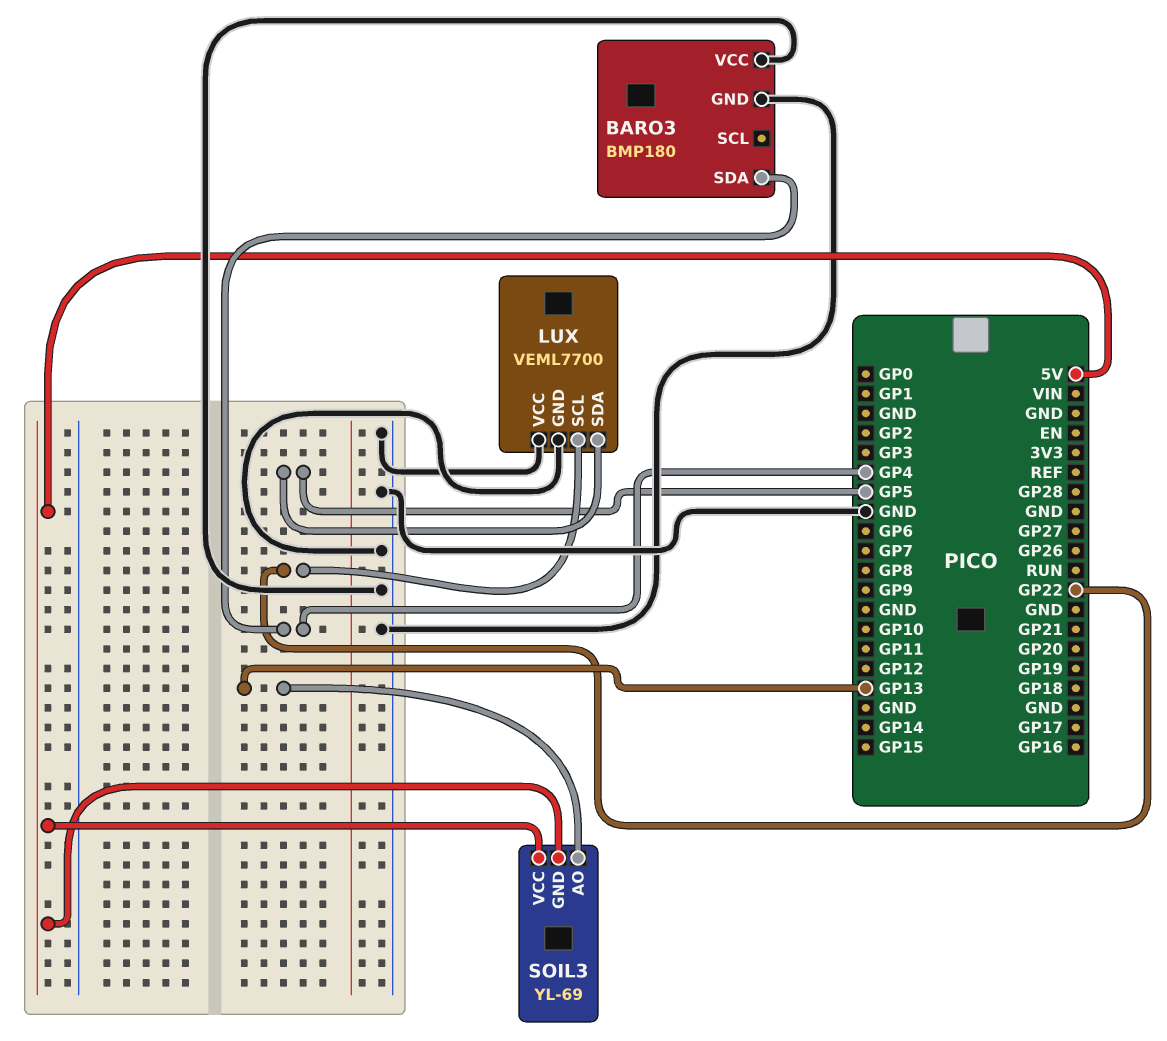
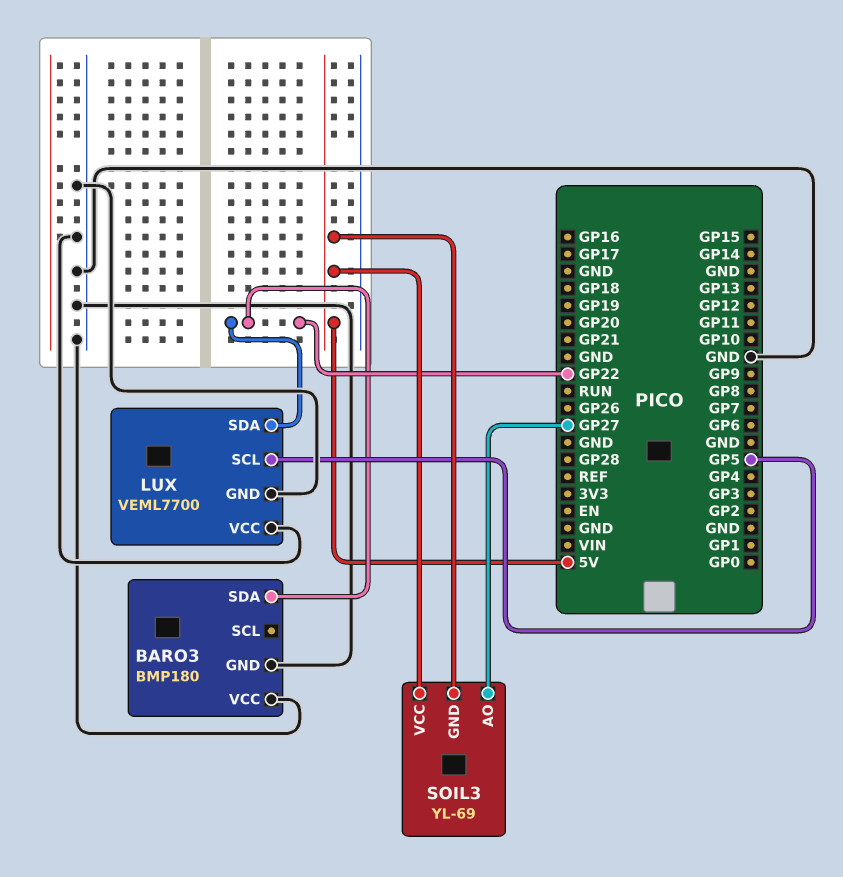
BARO3 pin SDA: GP4 -> GP22
LUX pin SCL: GP22 -> GP5
LUX pin SDA: GP5 -> GP22
SOIL3 pin AO: GP13 -> GP27

